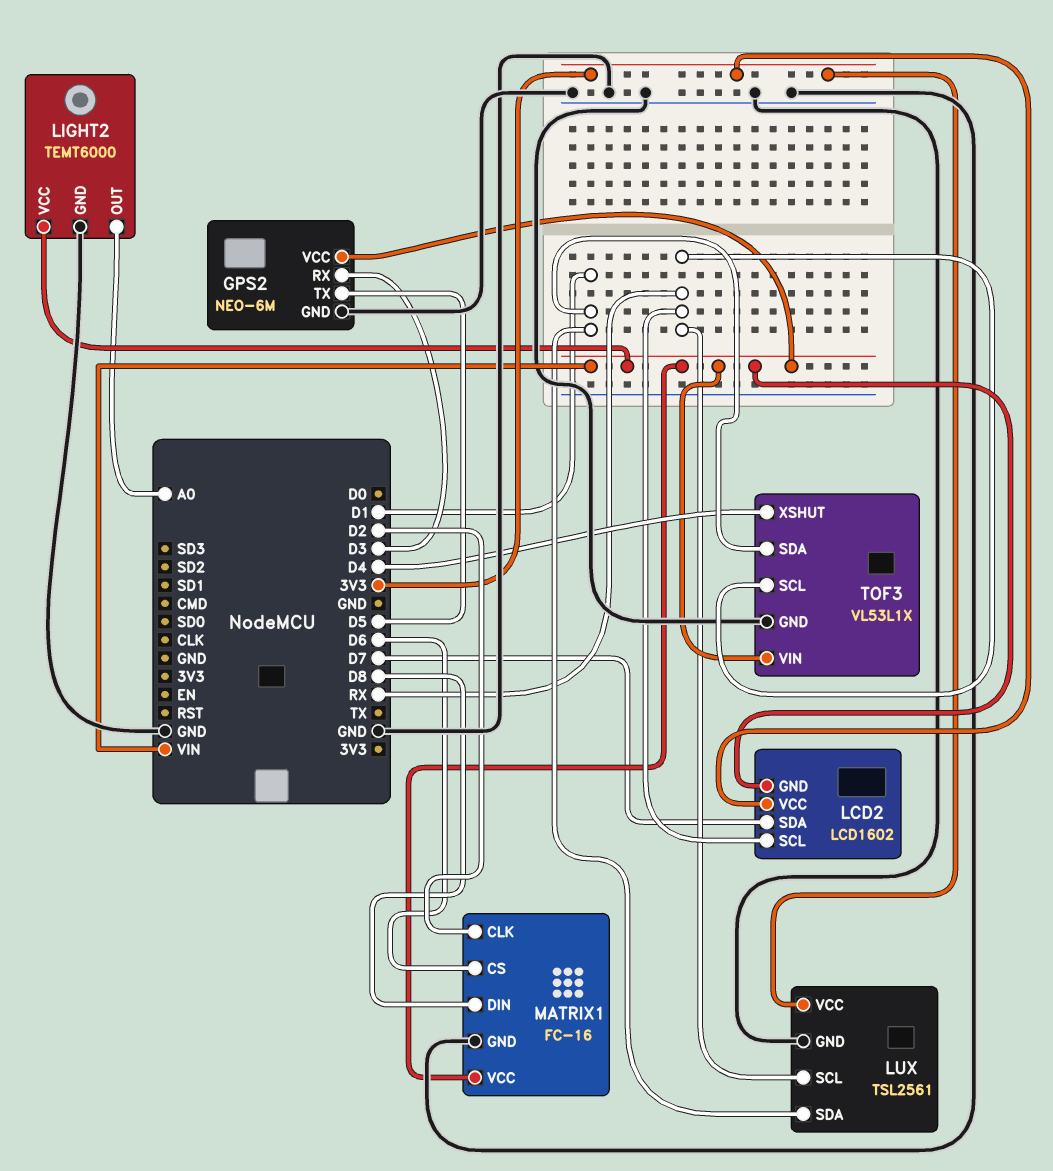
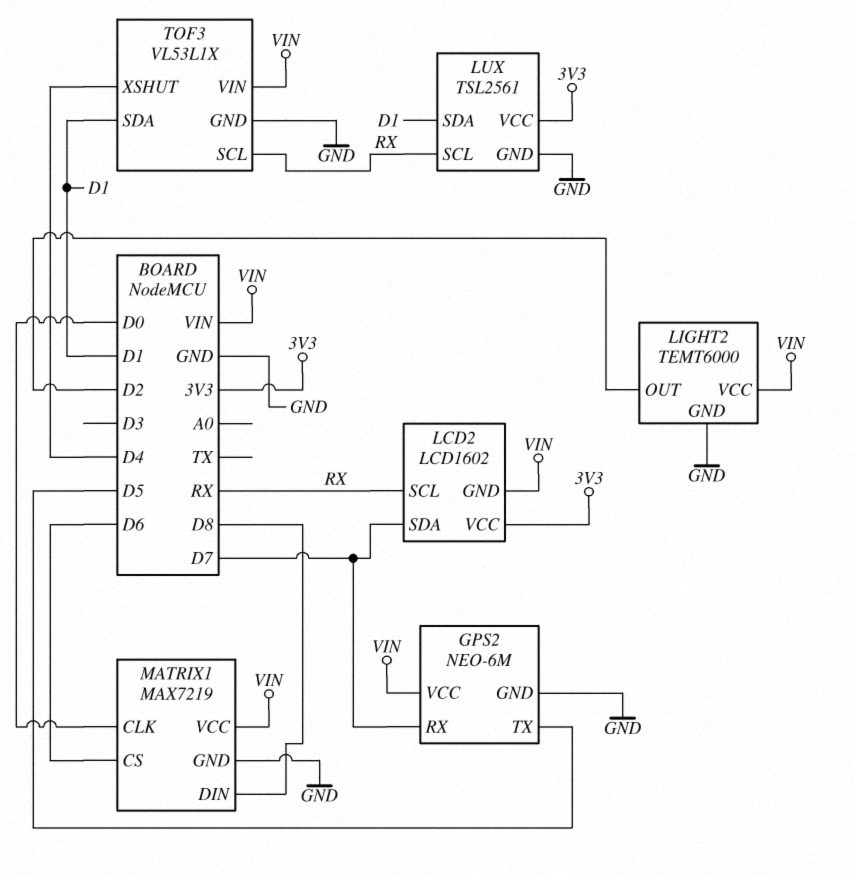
GPS2 pin RX: D3 -> D7
LIGHT2 pin OUT: A0 -> D2
MATRIX1: FC-16 -> MAX7219
MATRIX1 pin CLK: D2 -> D0

